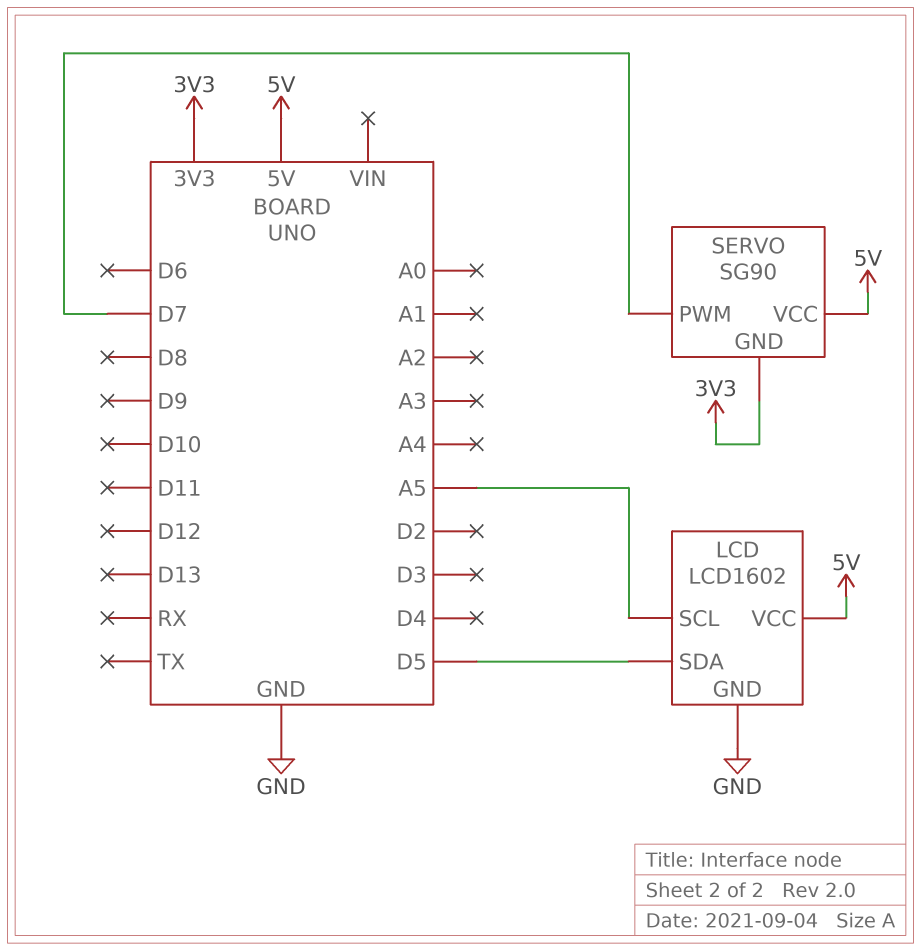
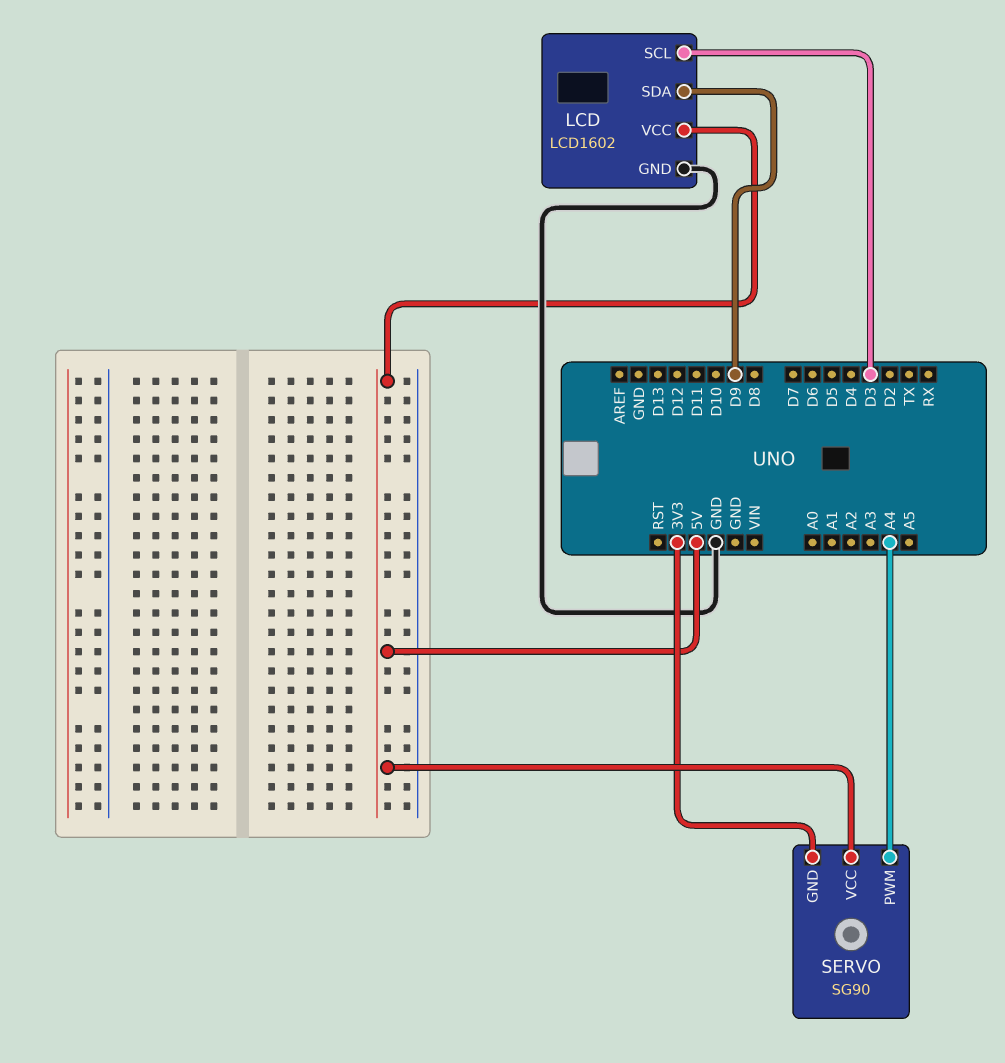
LCD pin SCL: A5 -> D3
LCD pin SDA: D5 -> D9
SERVO pin PWM: D7 -> A4

